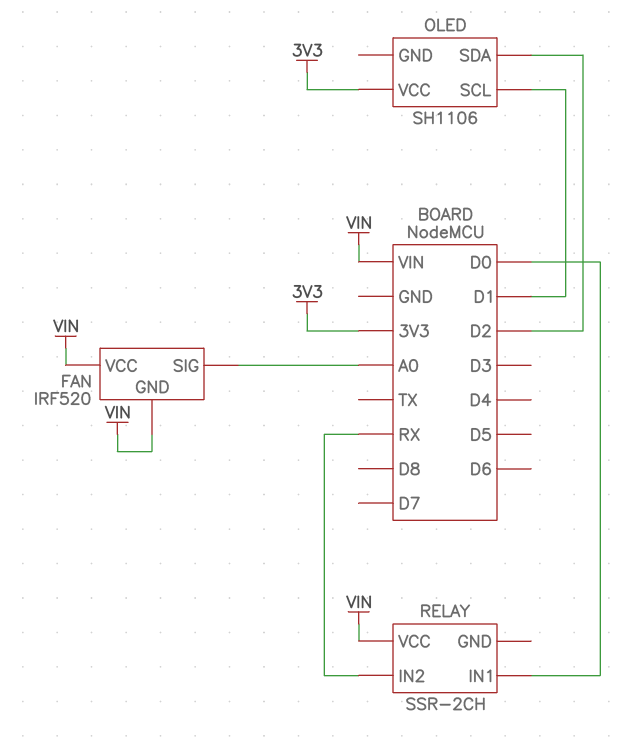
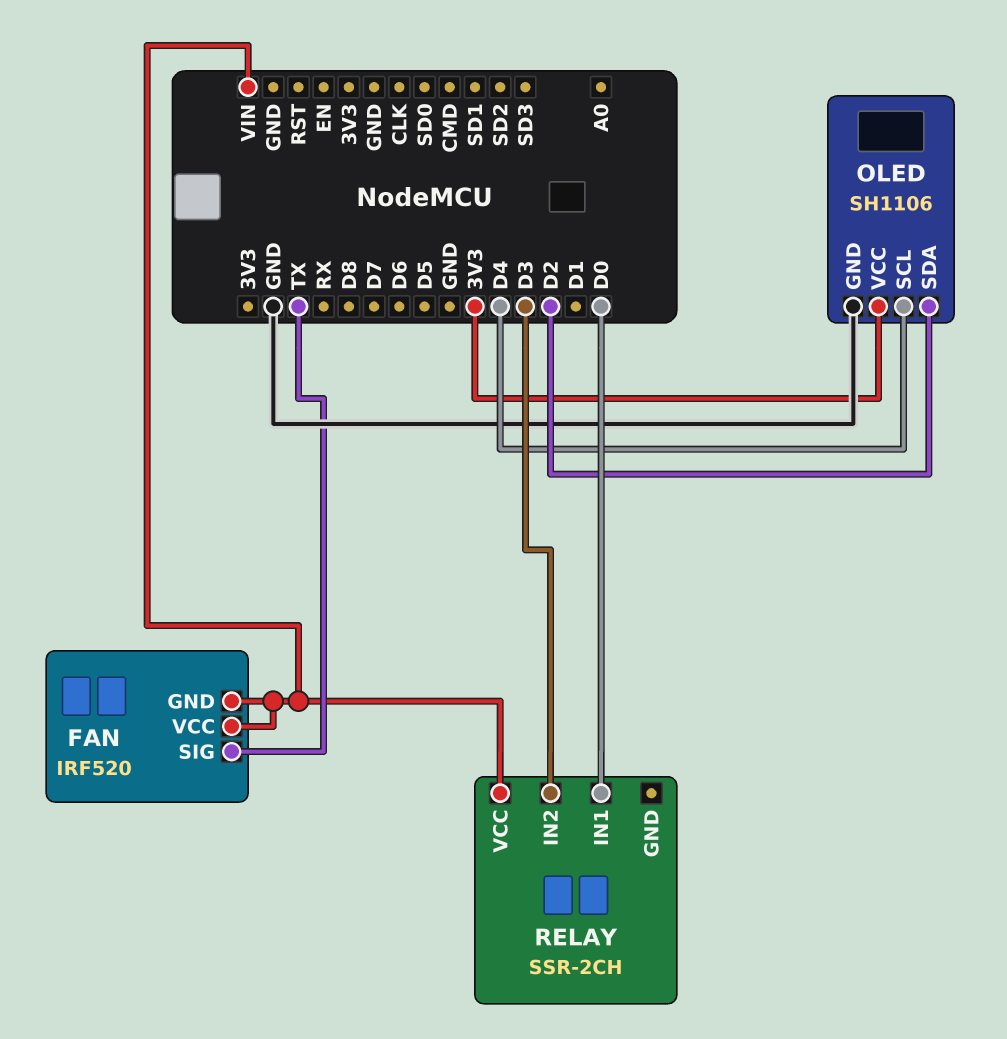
FAN pin SIG: A0 -> TX
OLED pin GND: none -> GND
OLED pin SCL: D1 -> D4
RELAY pin IN2: RX -> D3

